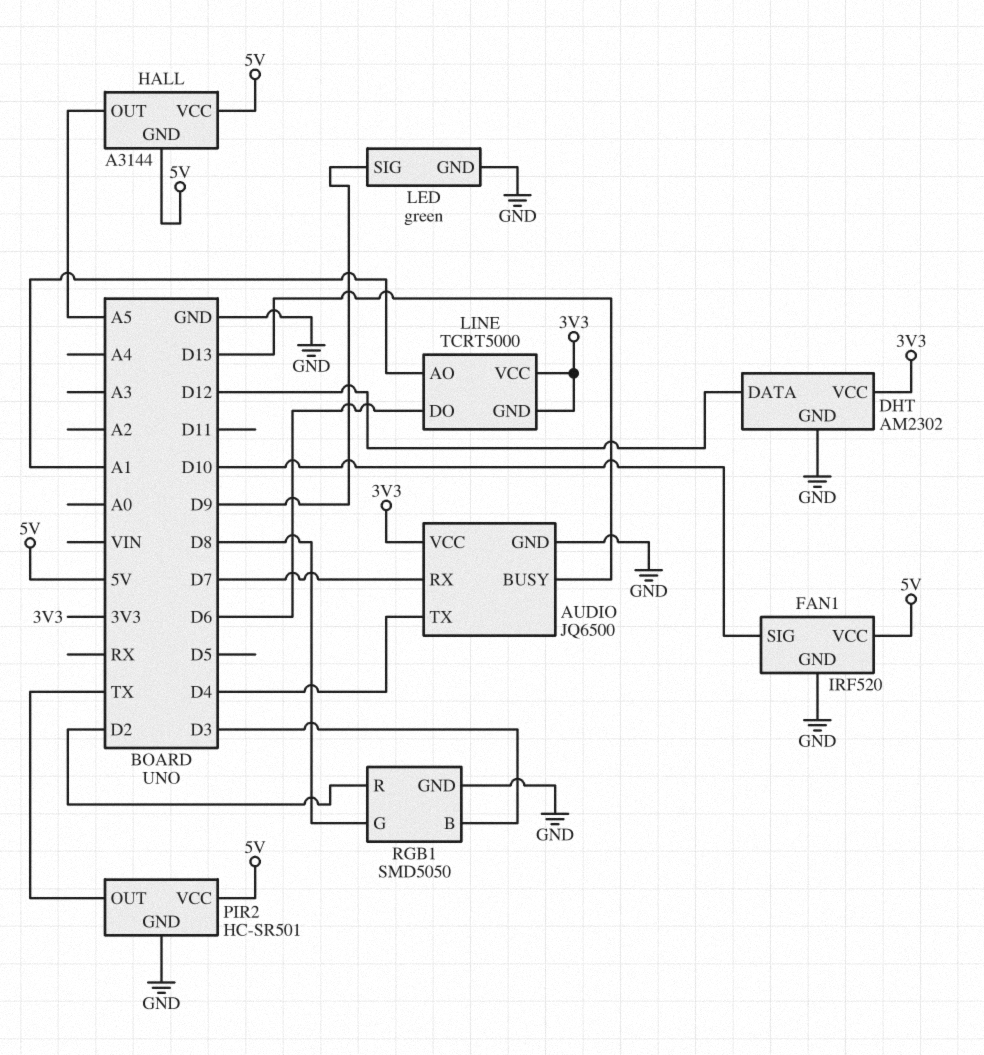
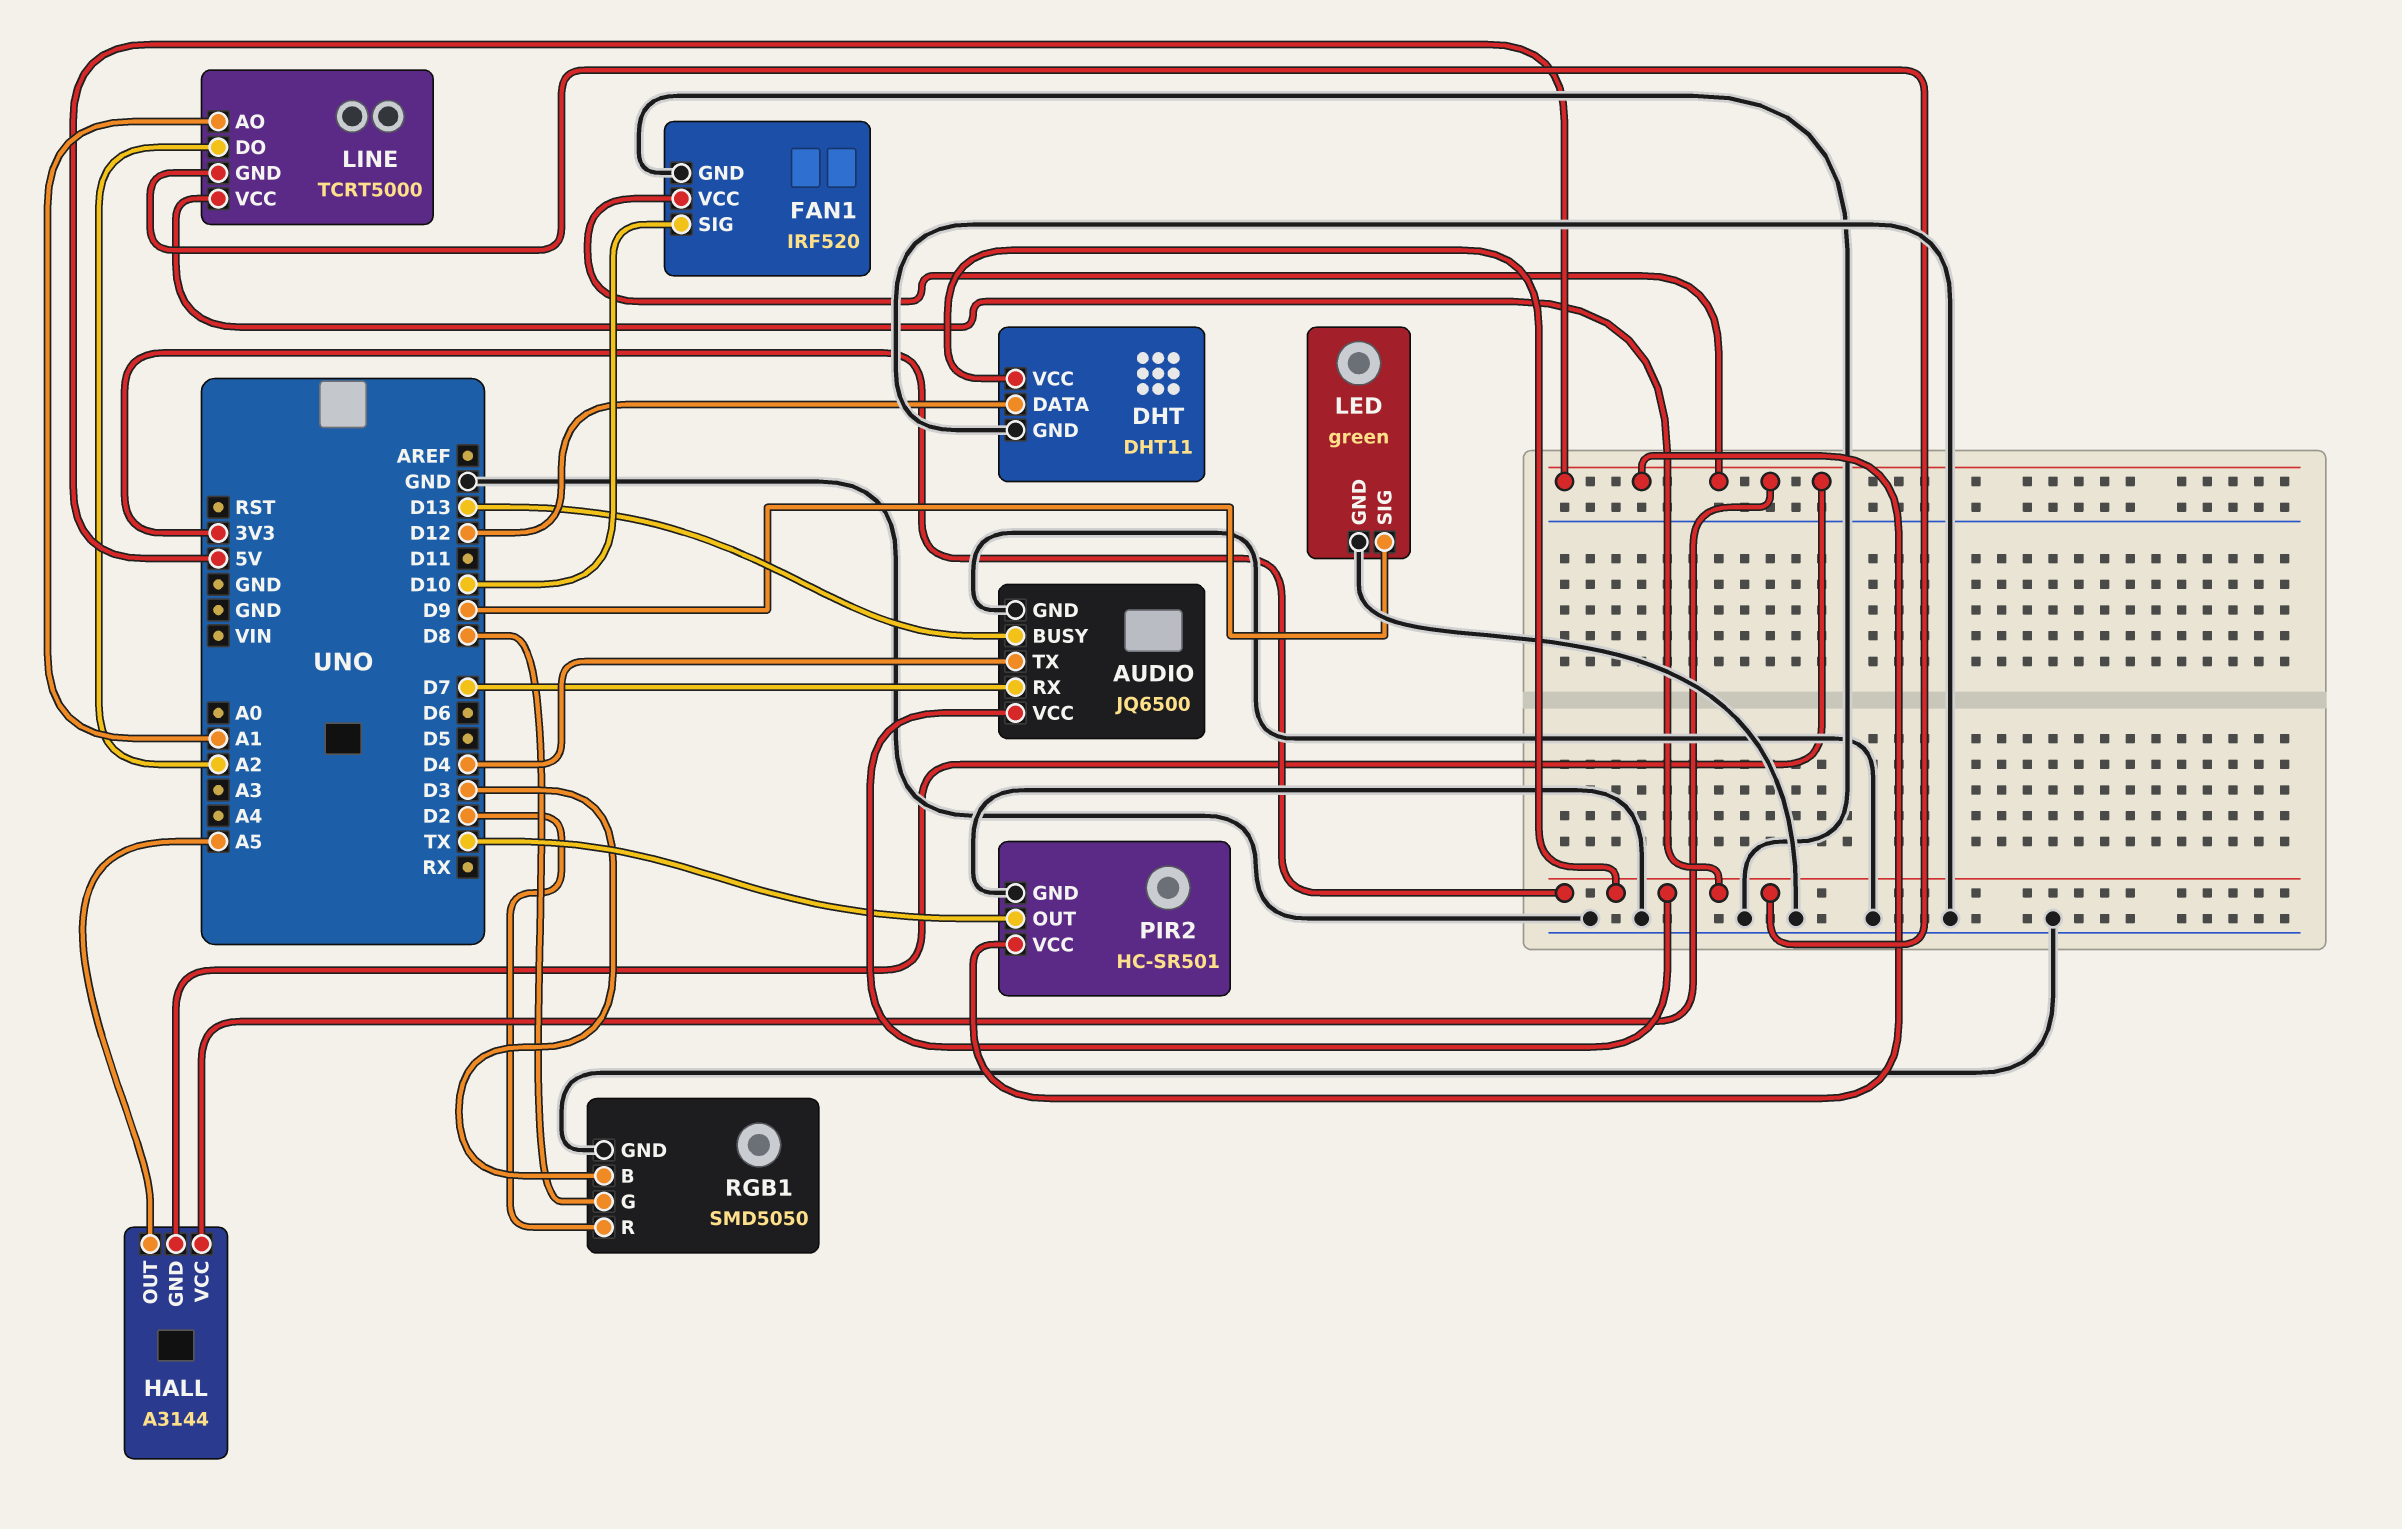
DHT: AM2302 -> DHT11
LINE pin DO: D6 -> A2

